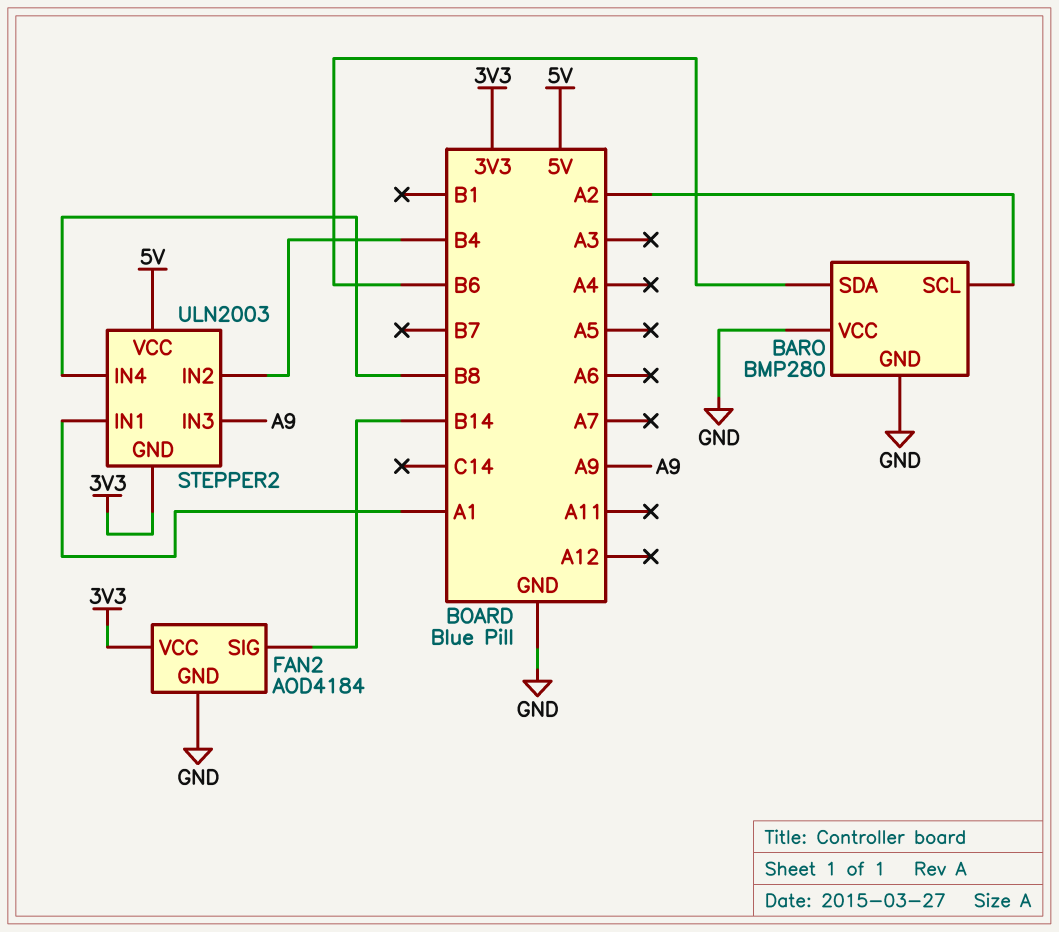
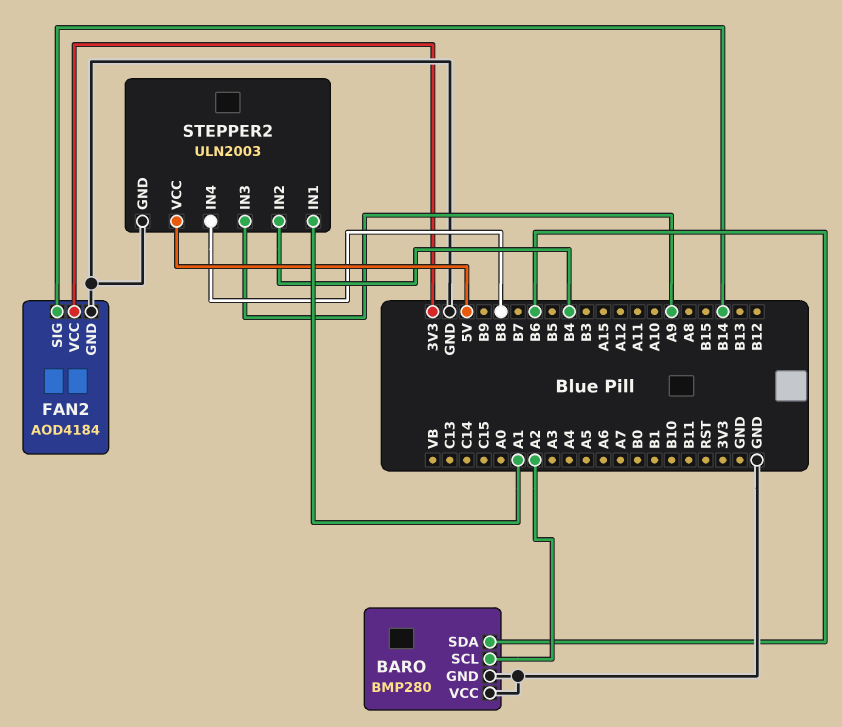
STEPPER2 pin GND: 3V3 -> GND

